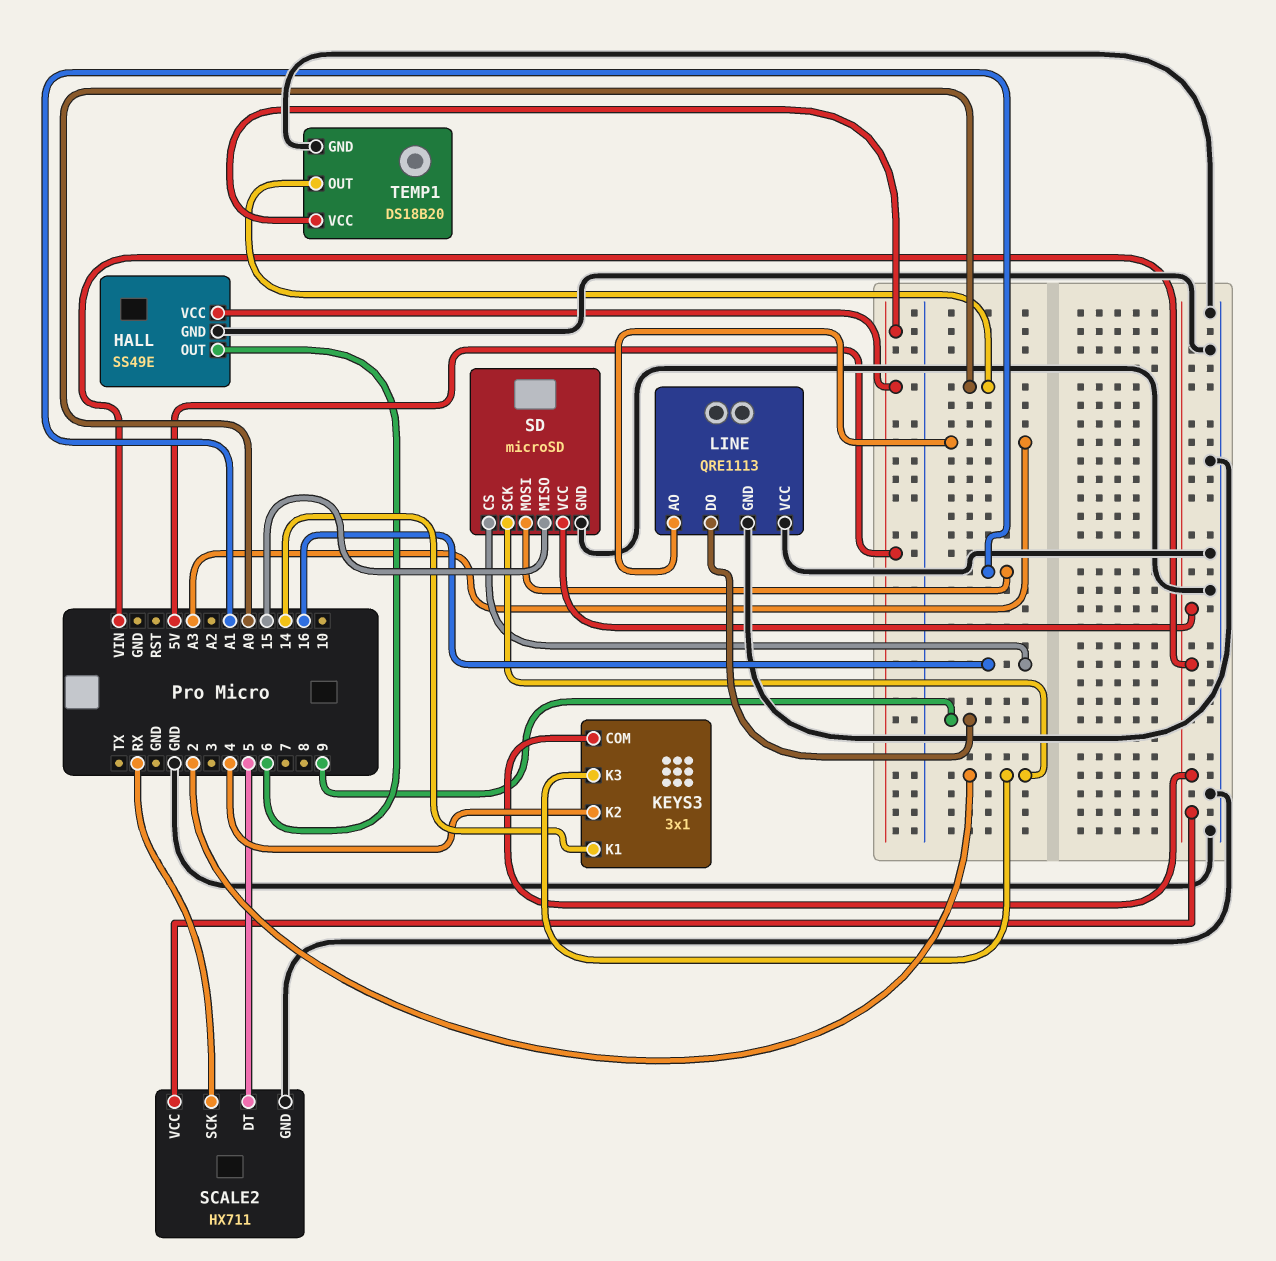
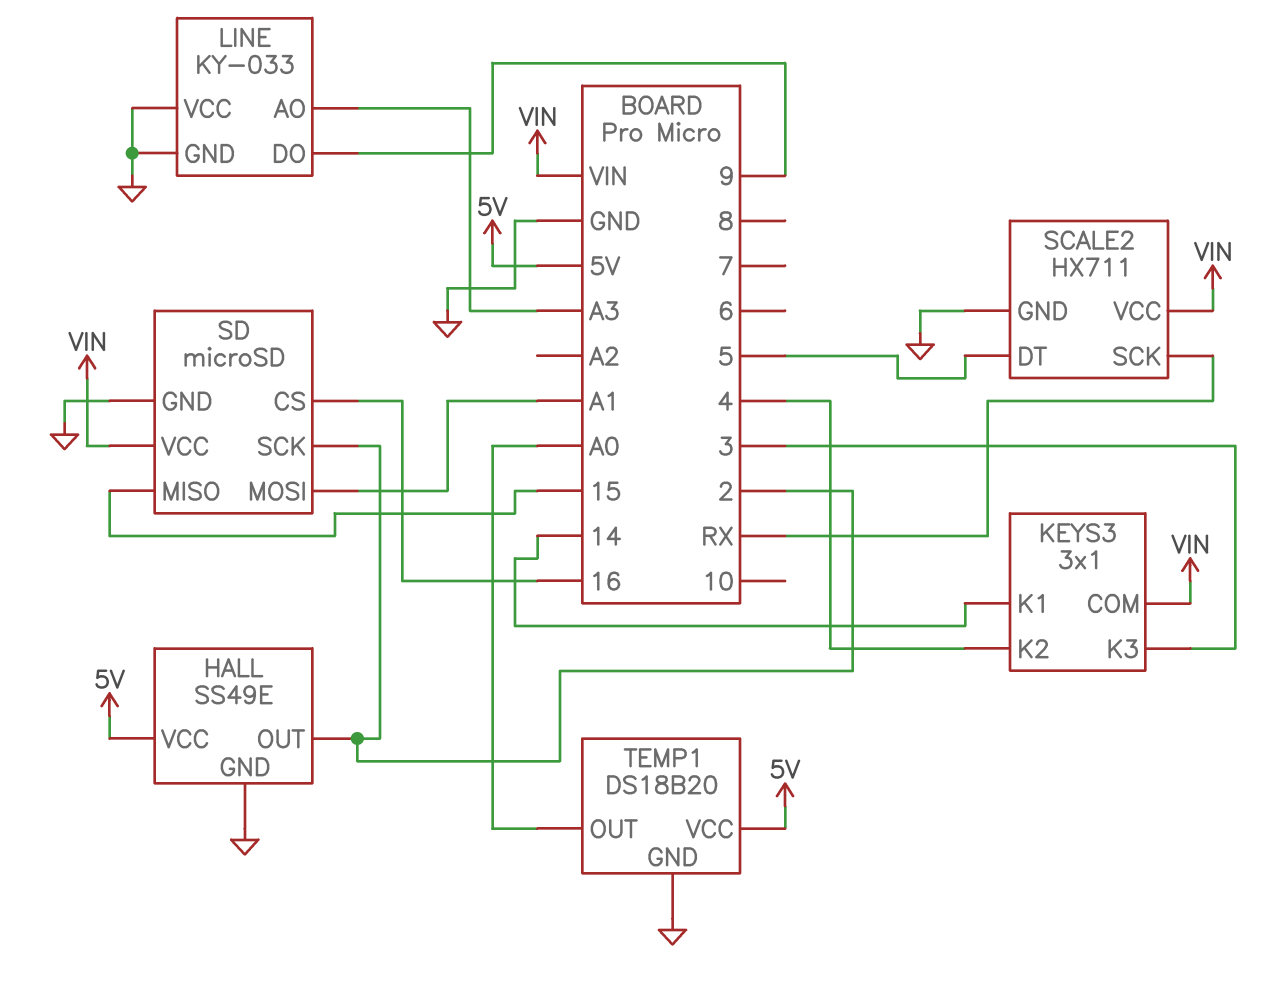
HALL pin OUT: 6 -> 2
KEYS3 pin K3: 2 -> 3
LINE: QRE1113 -> KY-033

